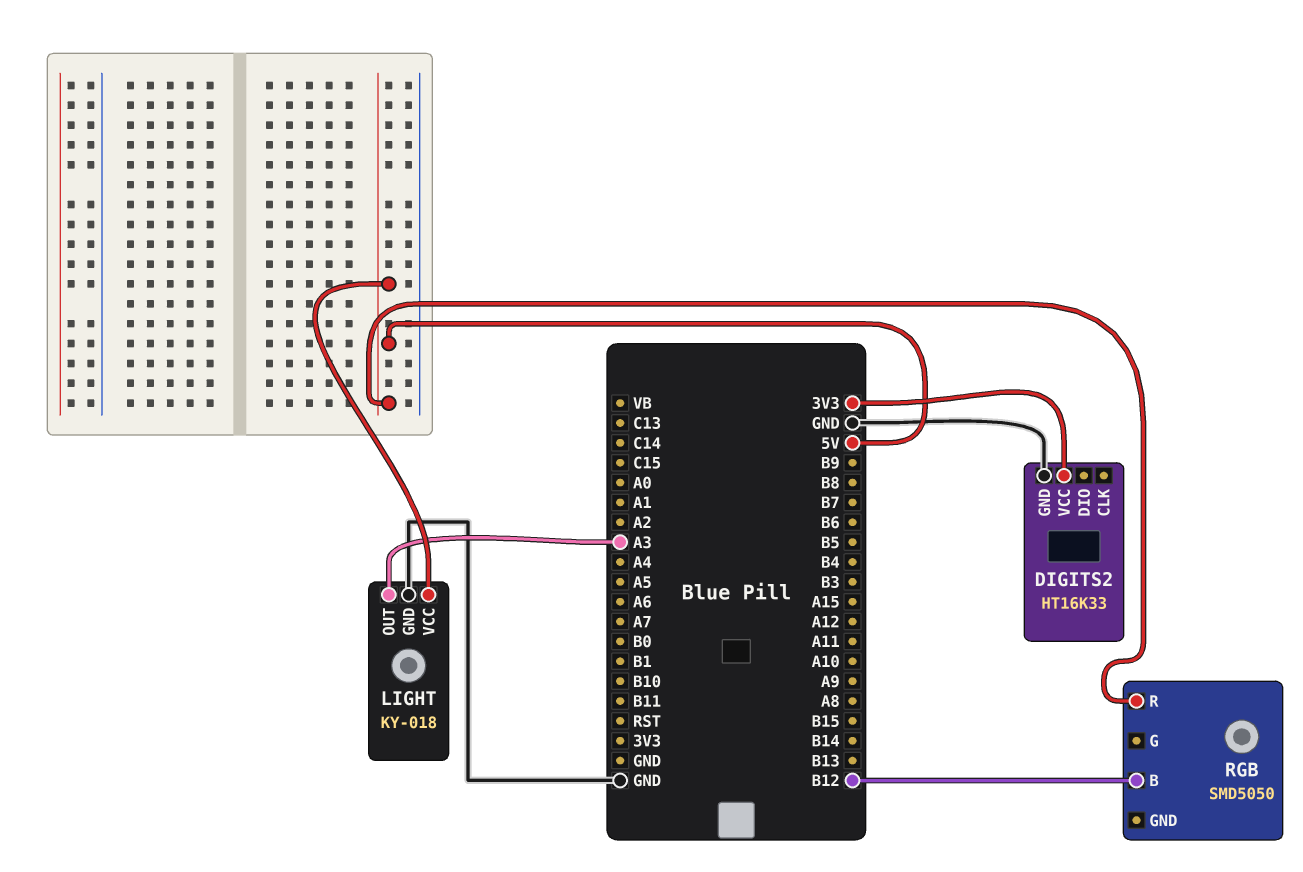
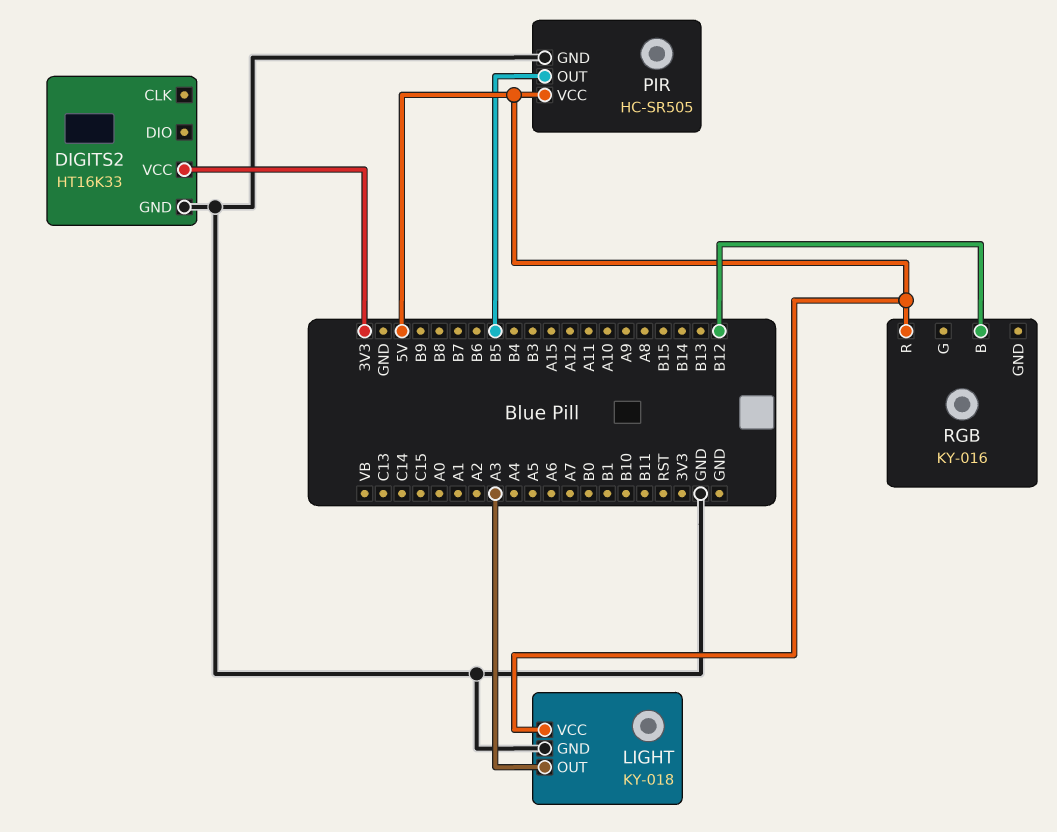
PIR: none -> HC-SR505
PIR pin GND: none -> GND
PIR pin OUT: none -> B5
PIR pin VCC: none -> 5V
RGB: SMD5050 -> KY-016

